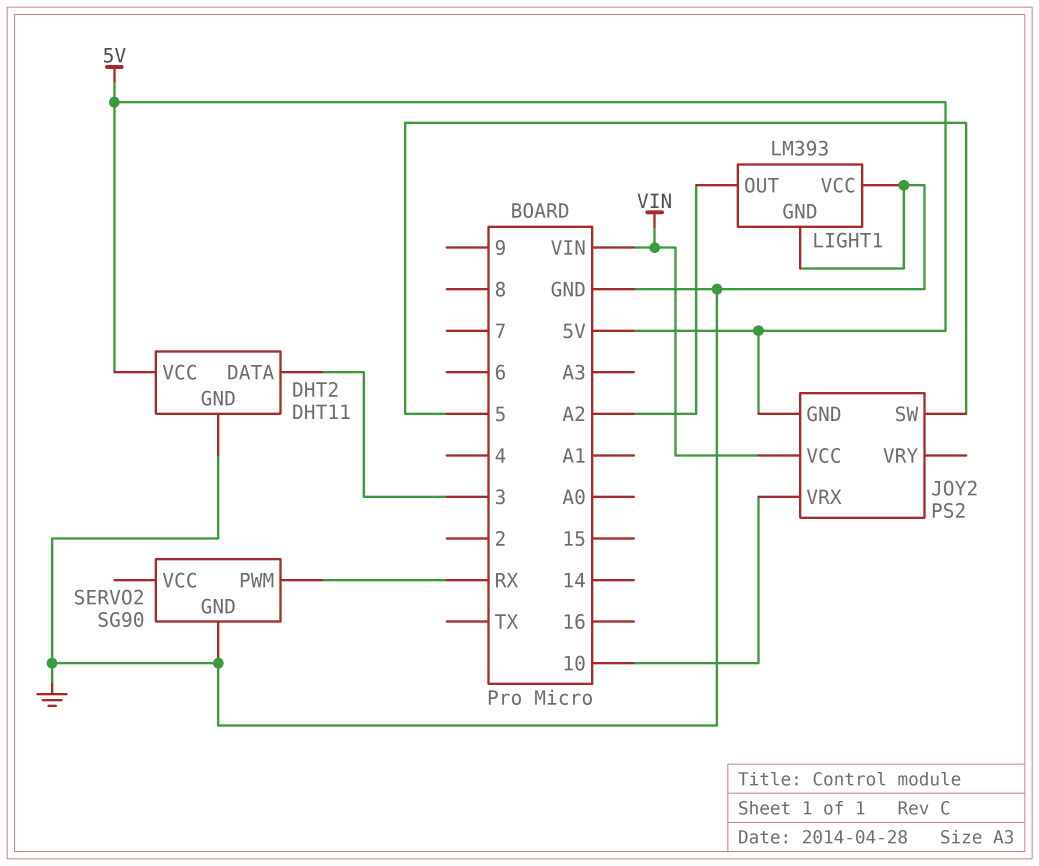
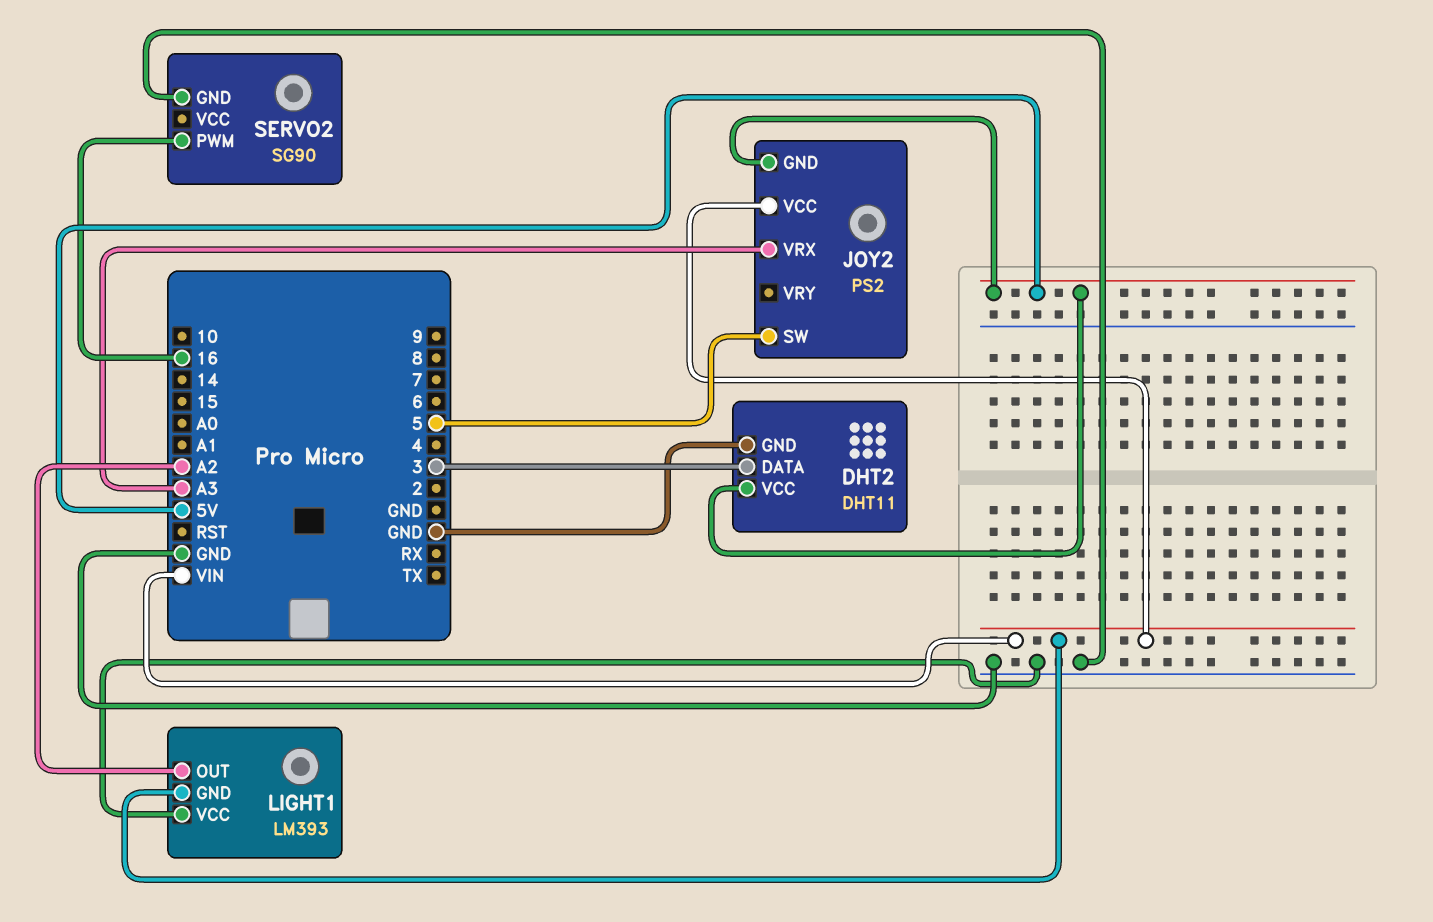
JOY2 pin VRX: 10 -> A3
LIGHT1 pin GND: GND -> VIN
SERVO2 pin PWM: RX -> 16

